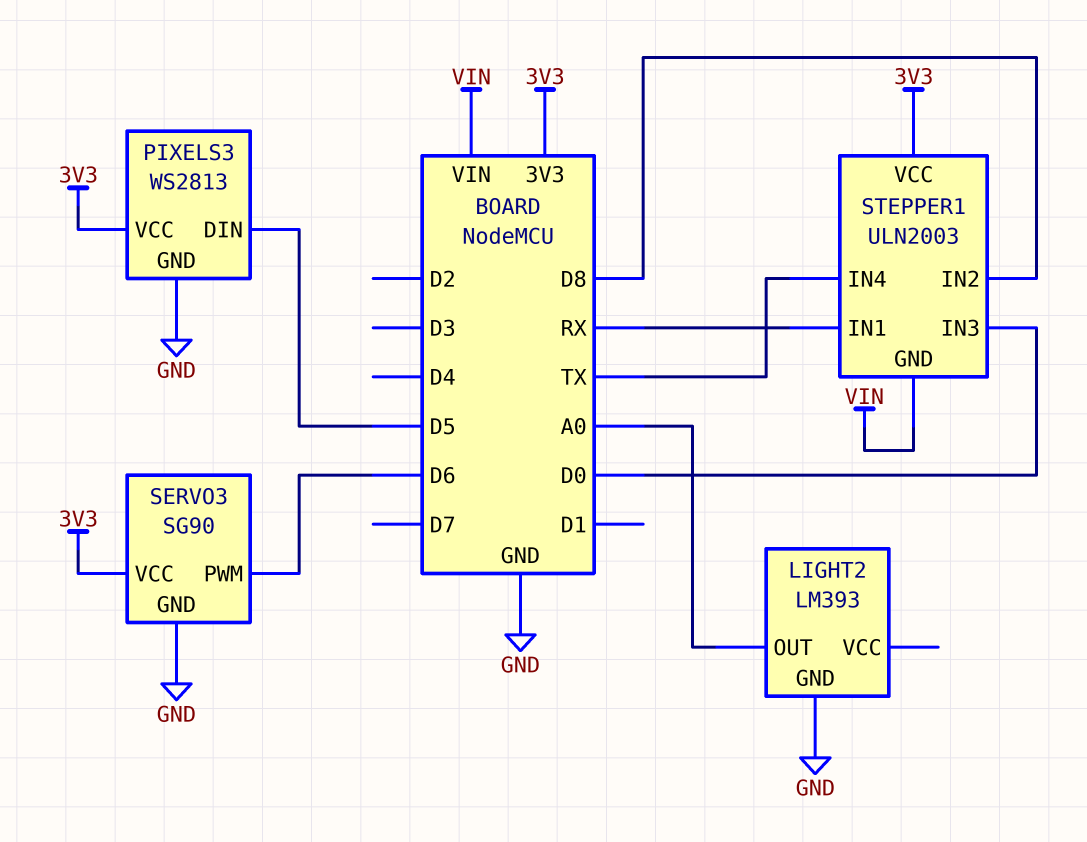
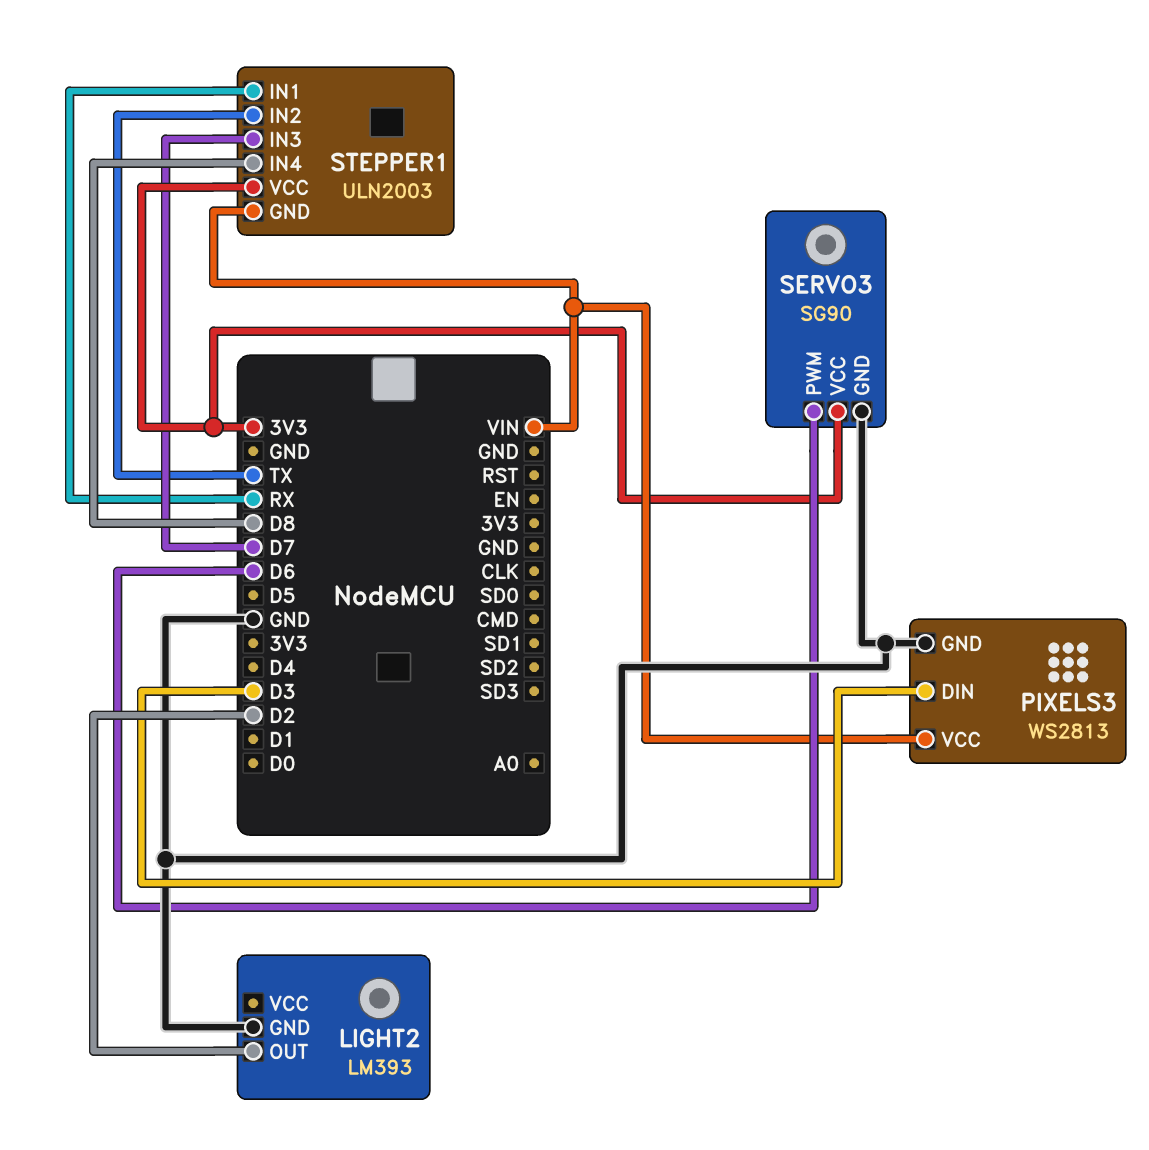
LIGHT2 pin OUT: A0 -> D2
PIXELS3 pin DIN: D5 -> D3
PIXELS3 pin VCC: 3V3 -> VIN
STEPPER1 pin IN2: D8 -> TX
STEPPER1 pin IN3: D0 -> D7
STEPPER1 pin IN4: TX -> D8

